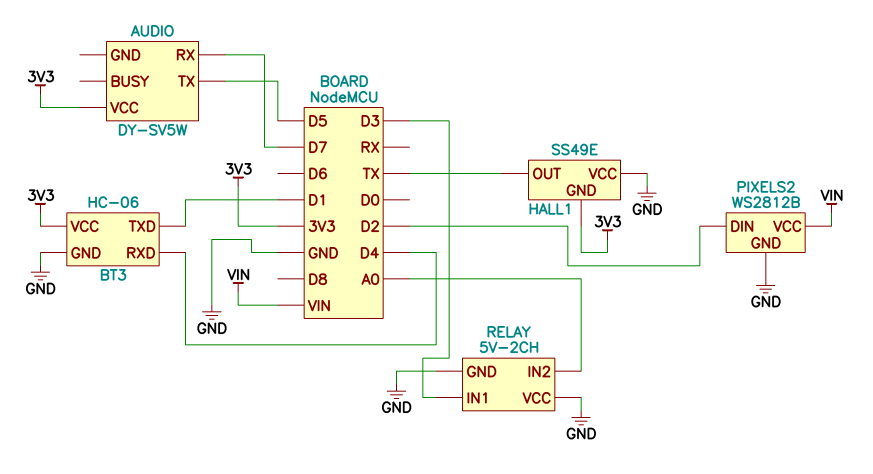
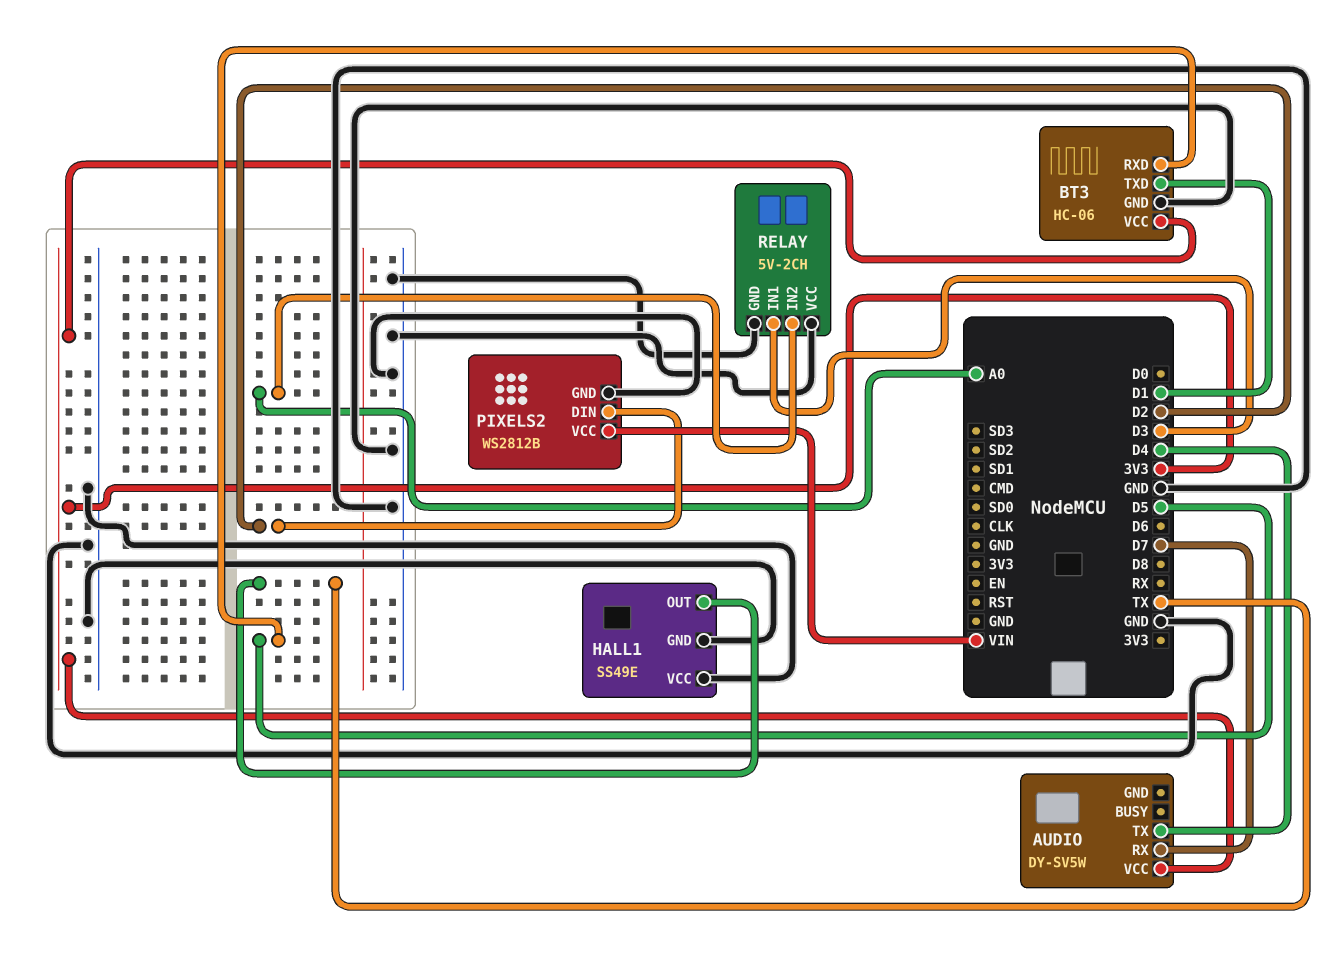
AUDIO pin TX: D5 -> D4
BT3 pin RXD: D4 -> D5
HALL1 pin GND: 3V3 -> GND

